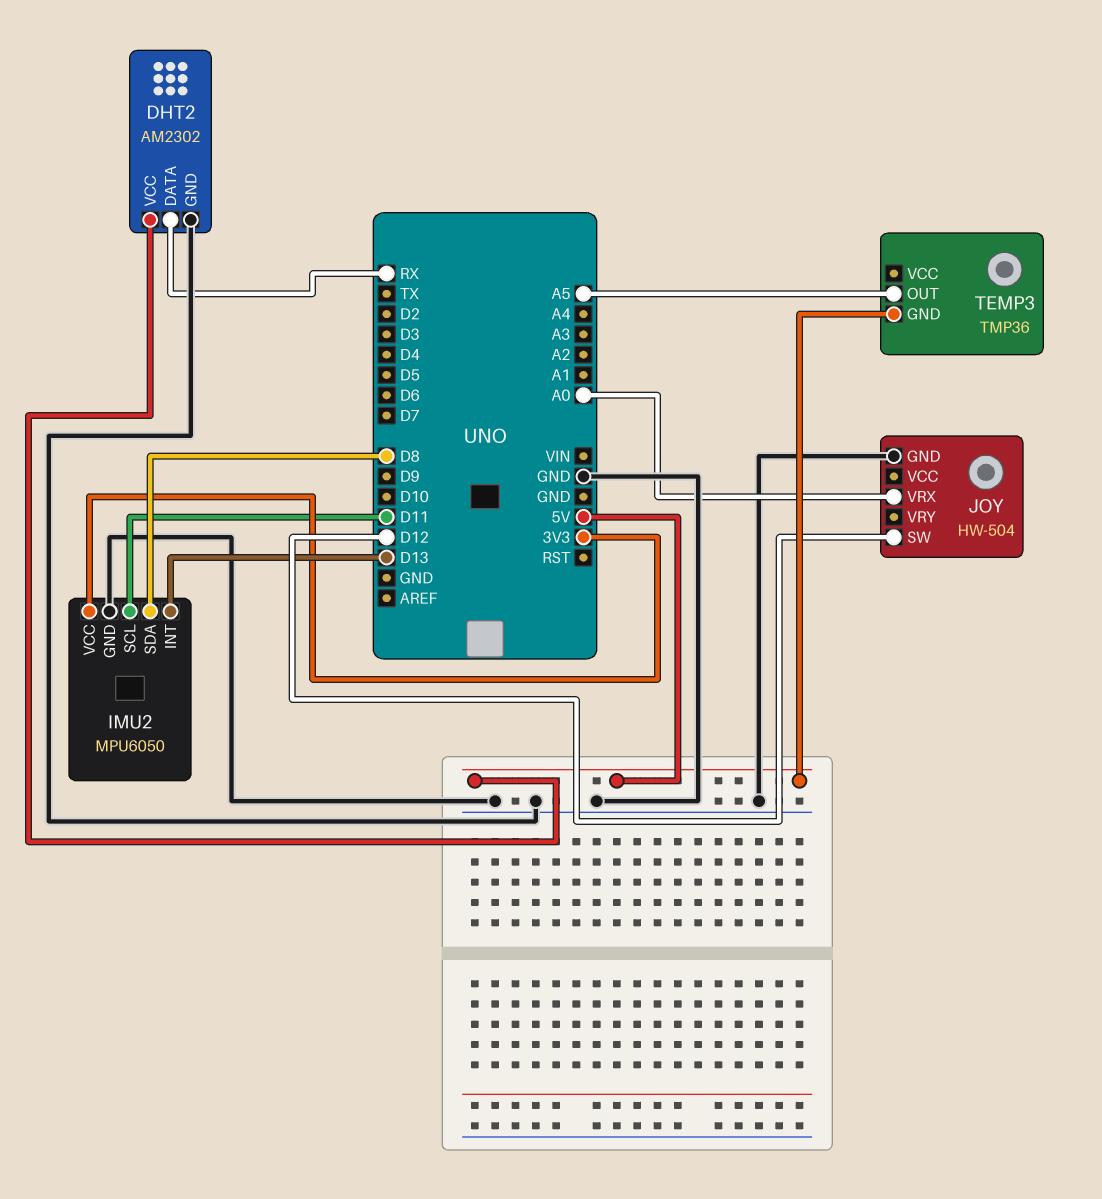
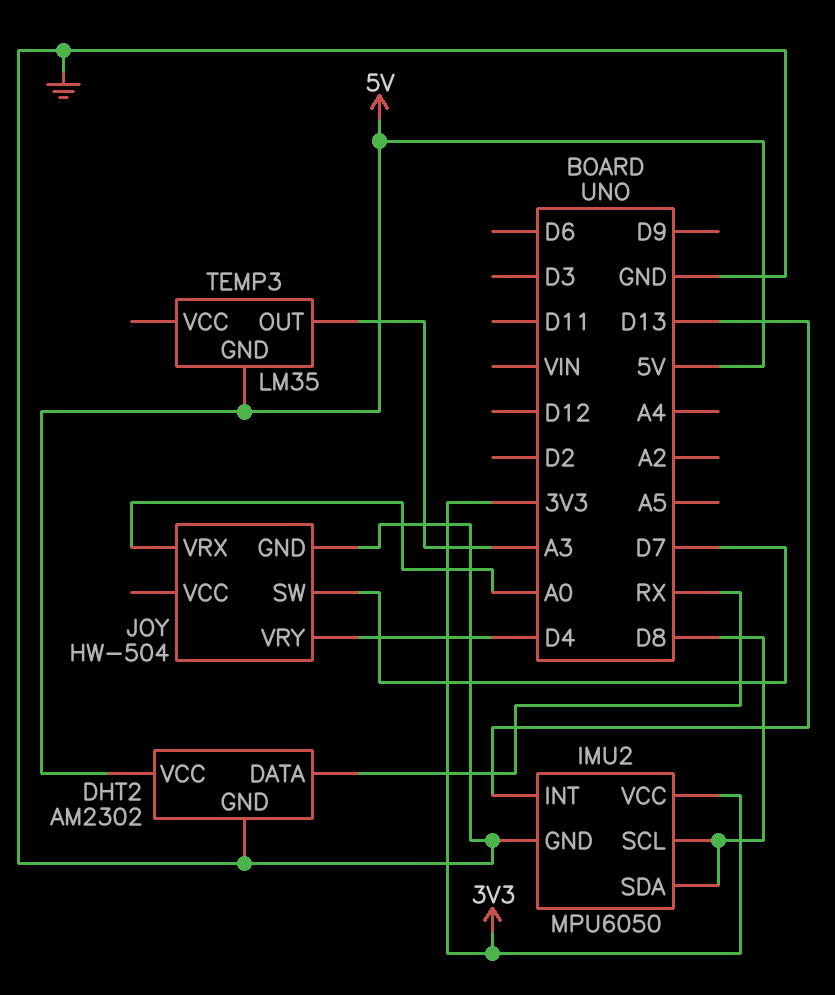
IMU2 pin SCL: D11 -> D8
JOY pin SW: D12 -> D7
JOY pin VRY: none -> D4
TEMP3: TMP36 -> LM35
TEMP3 pin OUT: A5 -> A3

